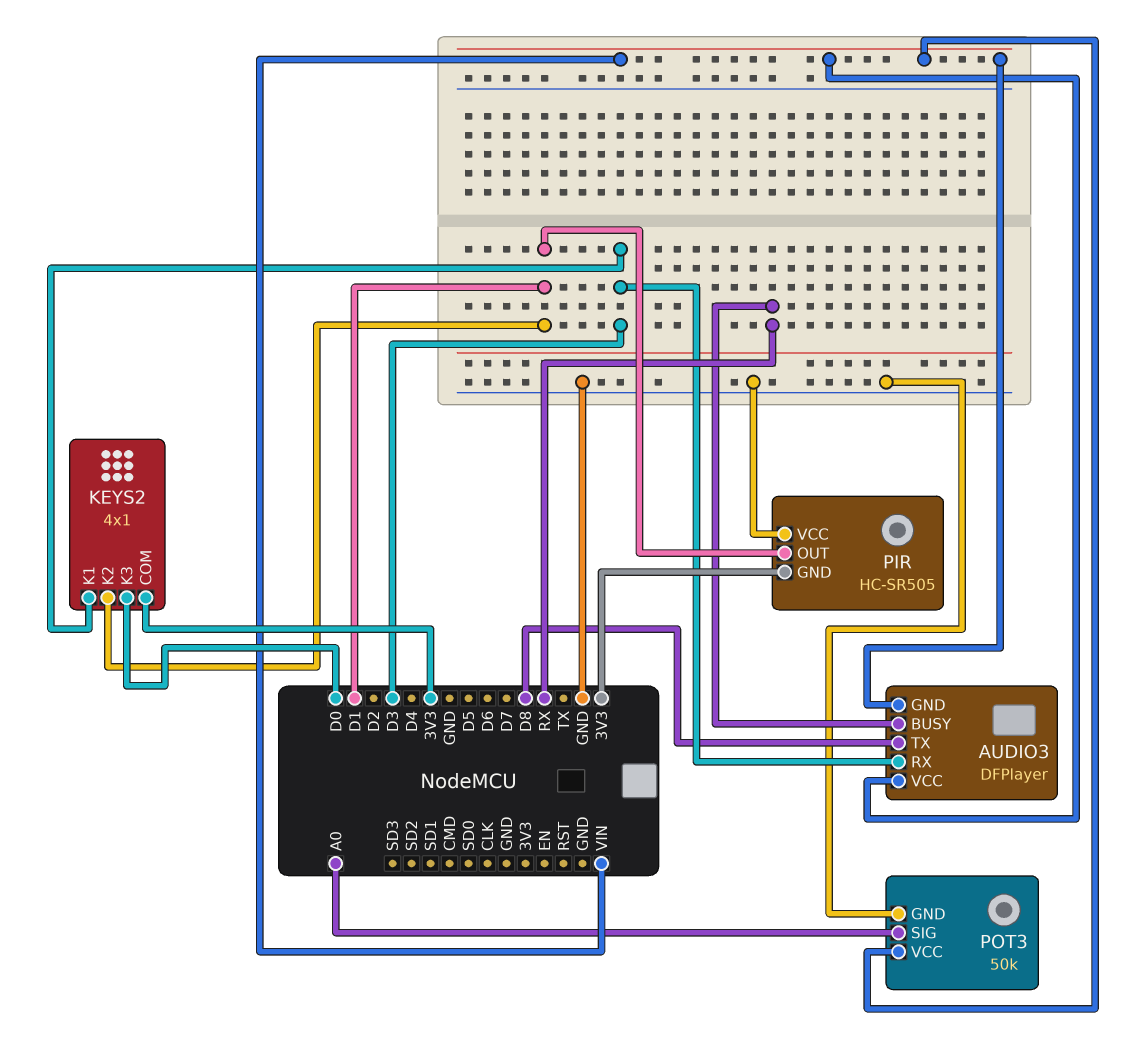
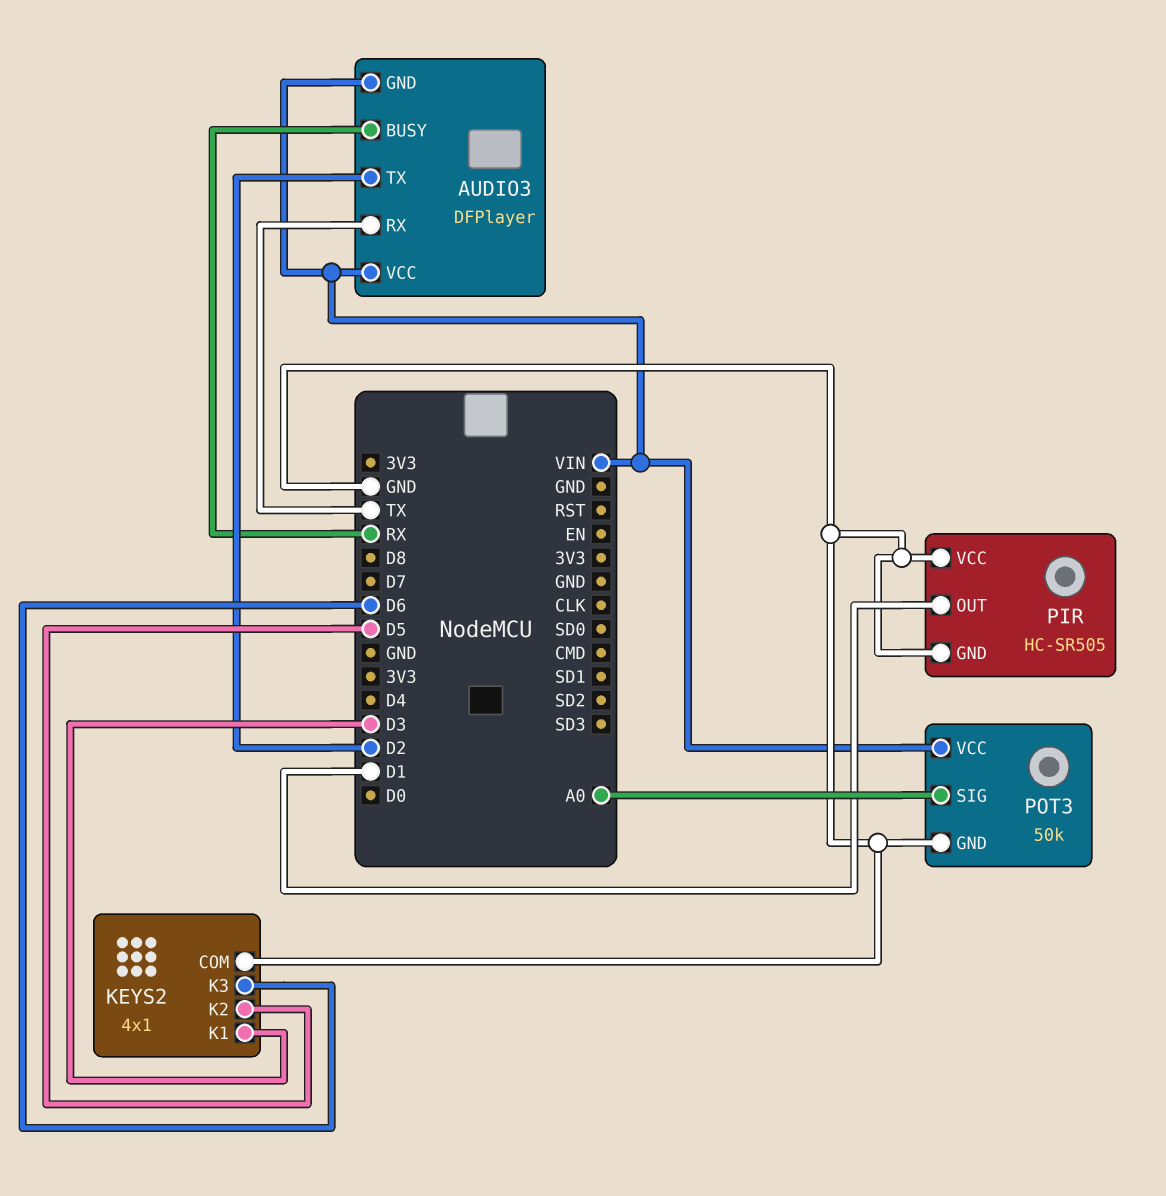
AUDIO3 pin RX: D3 -> TX
AUDIO3 pin TX: D8 -> D2
KEYS2 pin COM: 3V3 -> GND
KEYS2 pin K2: D1 -> D5
KEYS2 pin K3: D0 -> D6
PIR pin GND: 3V3 -> GND

